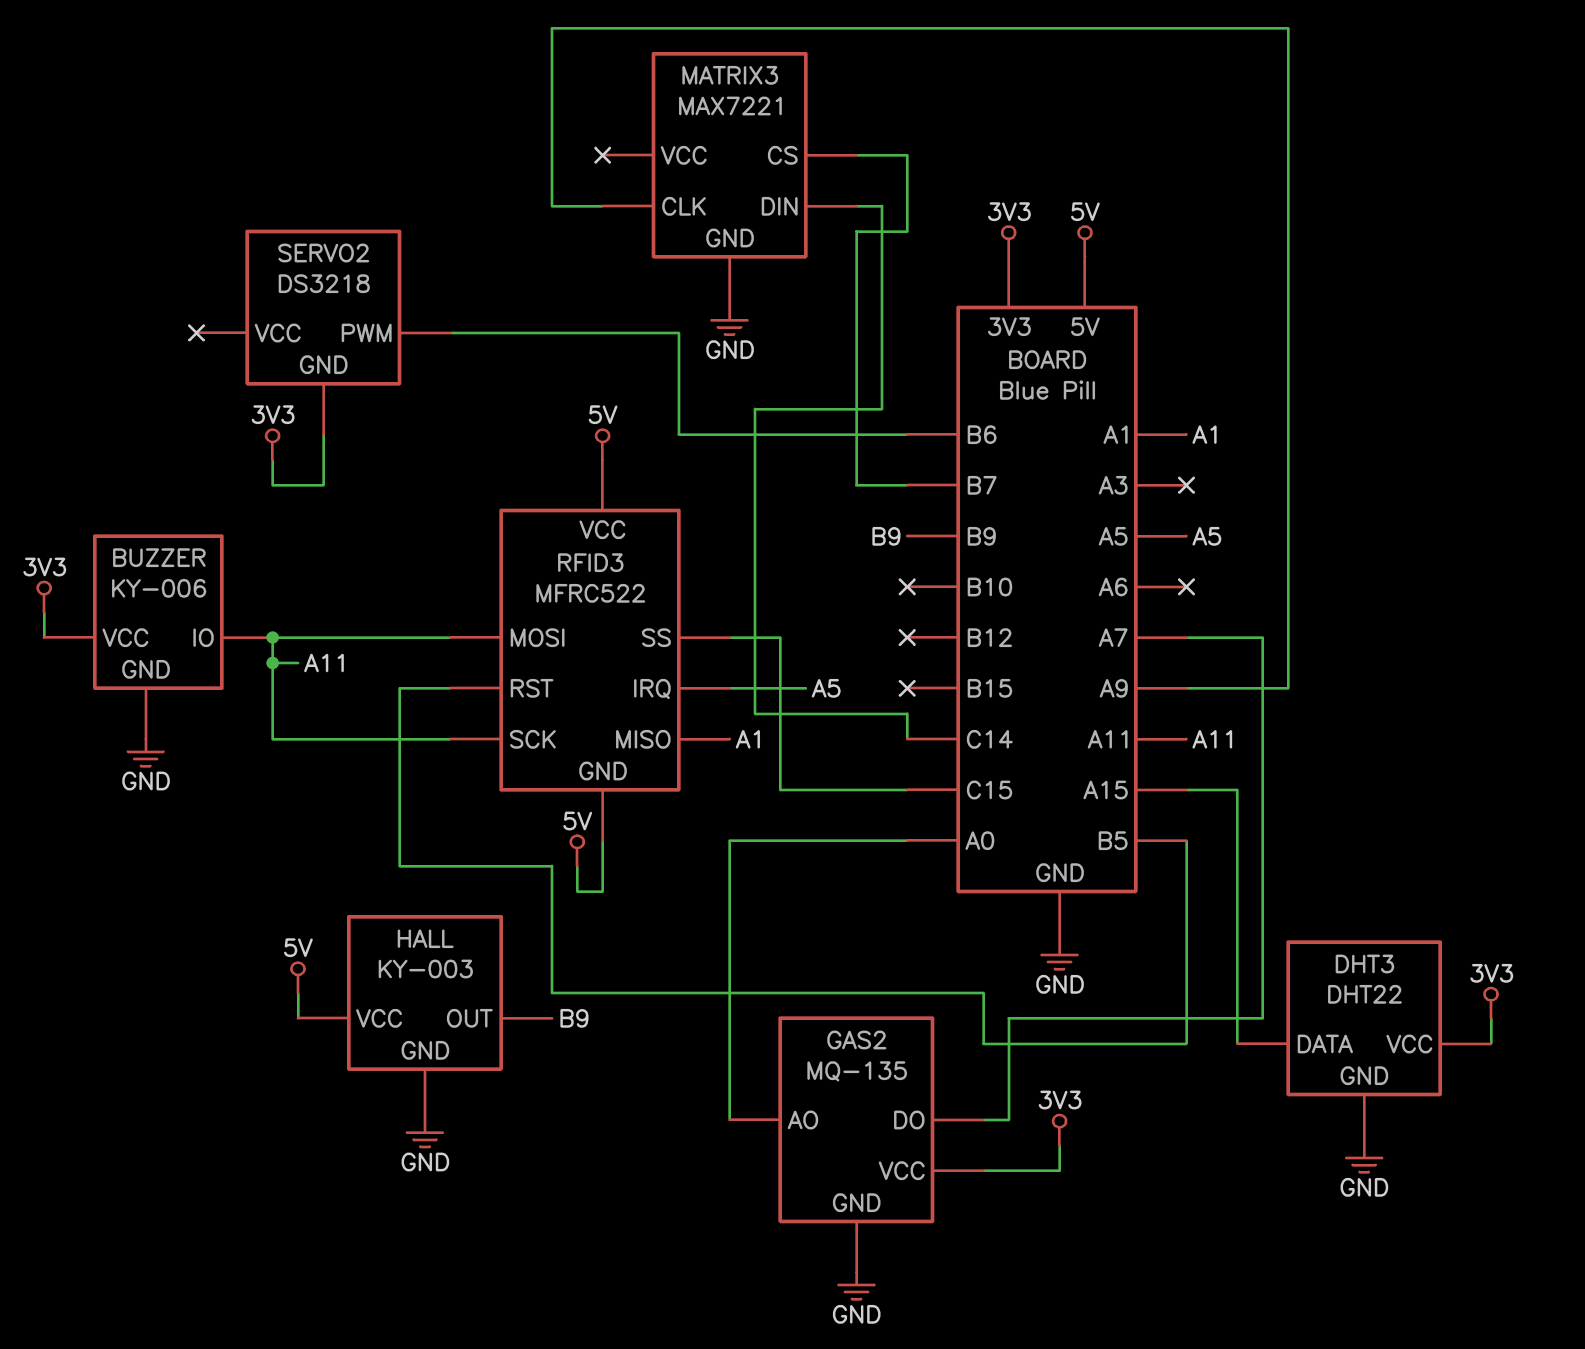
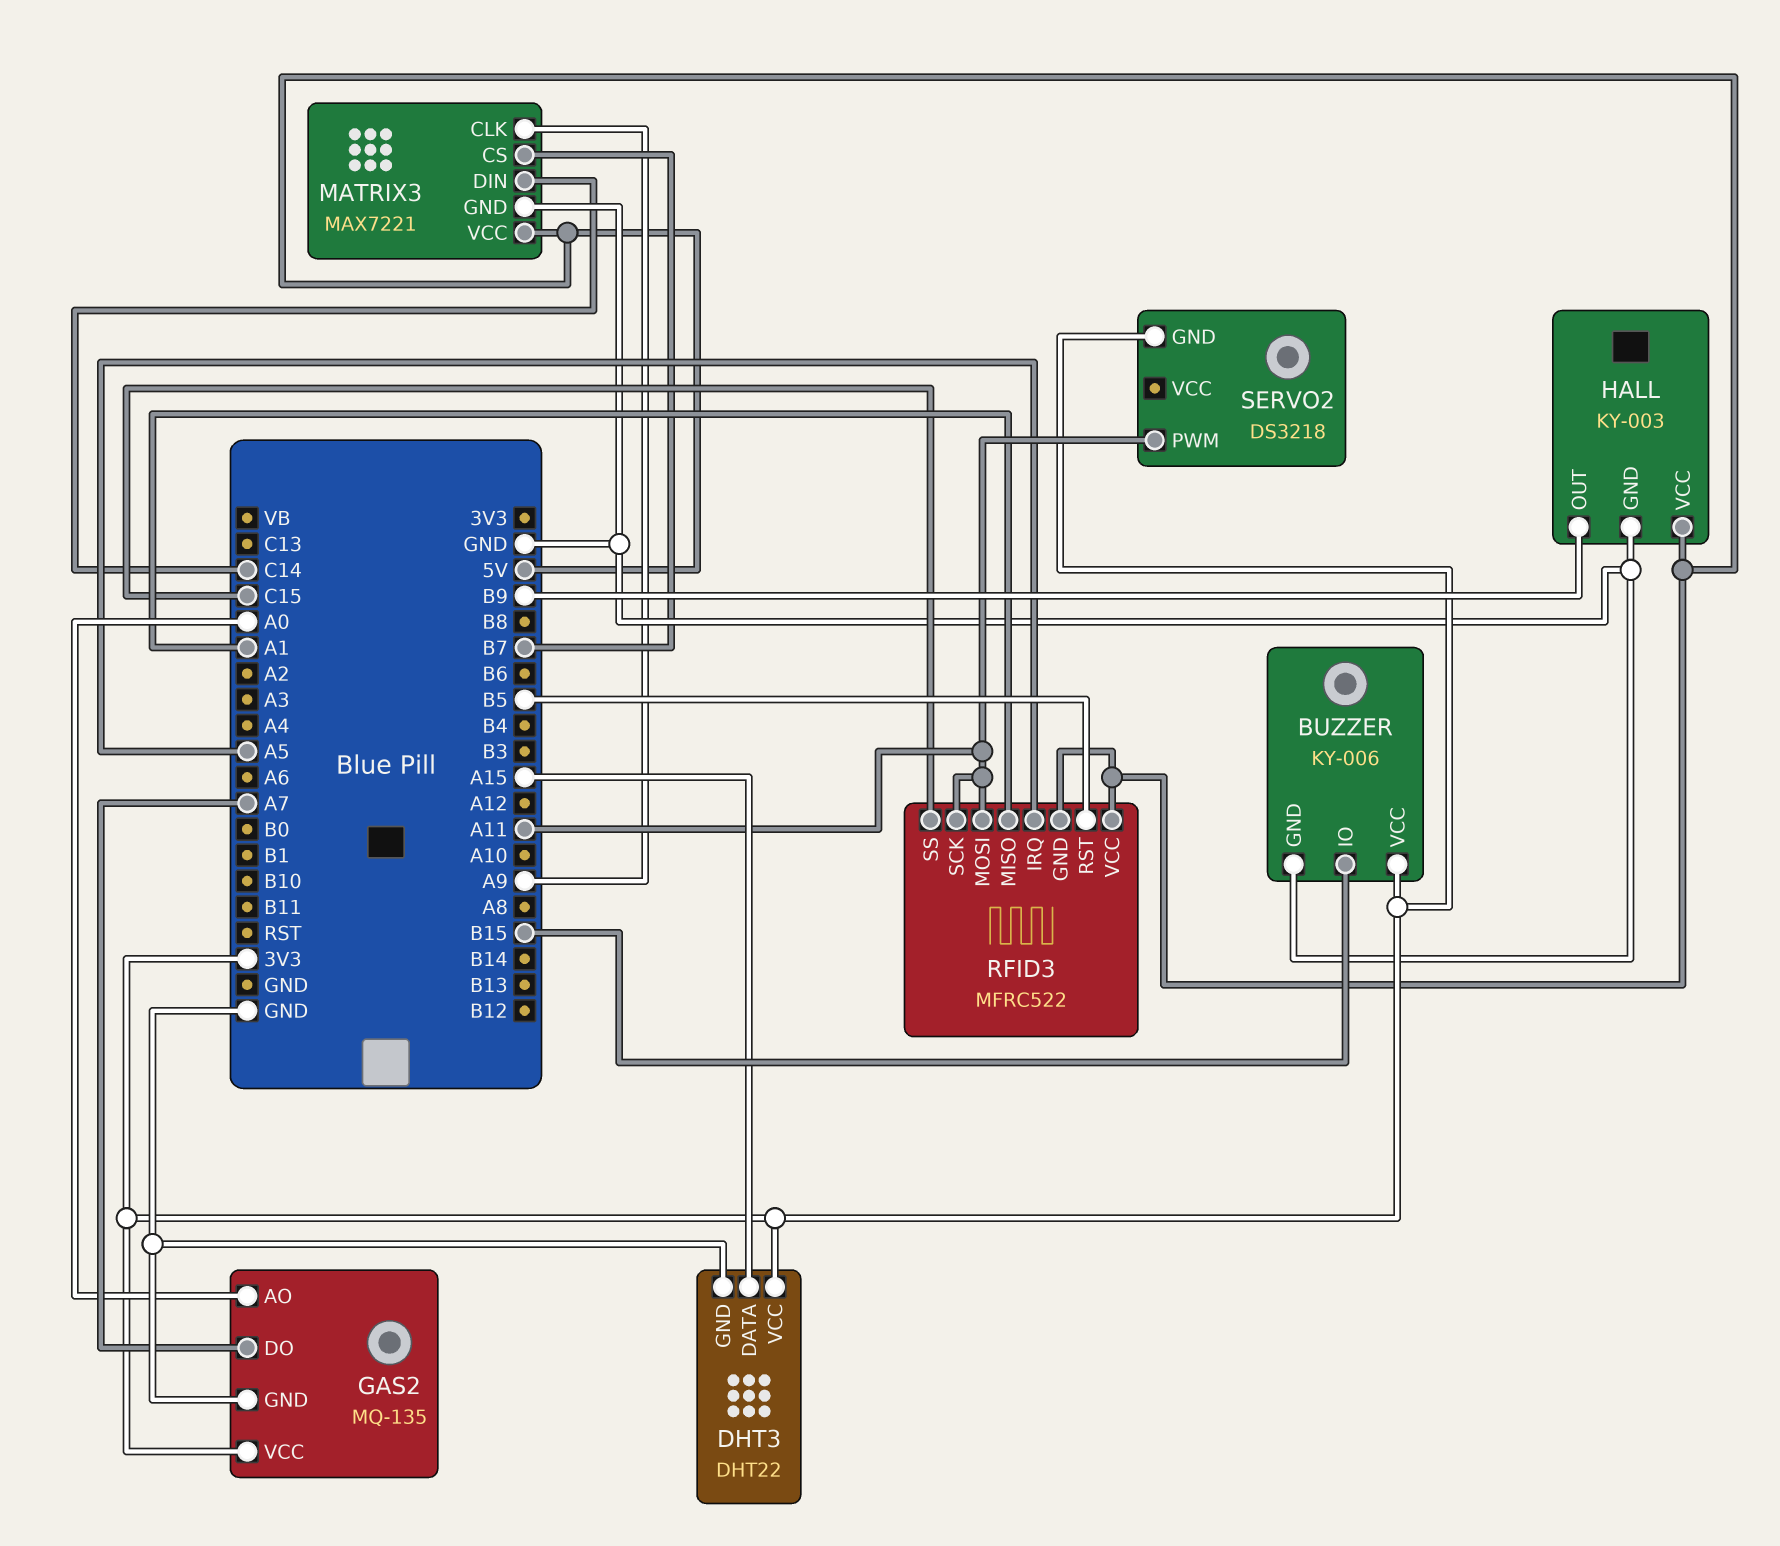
BUZZER pin IO: A11 -> B15
MATRIX3 pin VCC: none -> 5V
SERVO2 pin PWM: B6 -> A11

